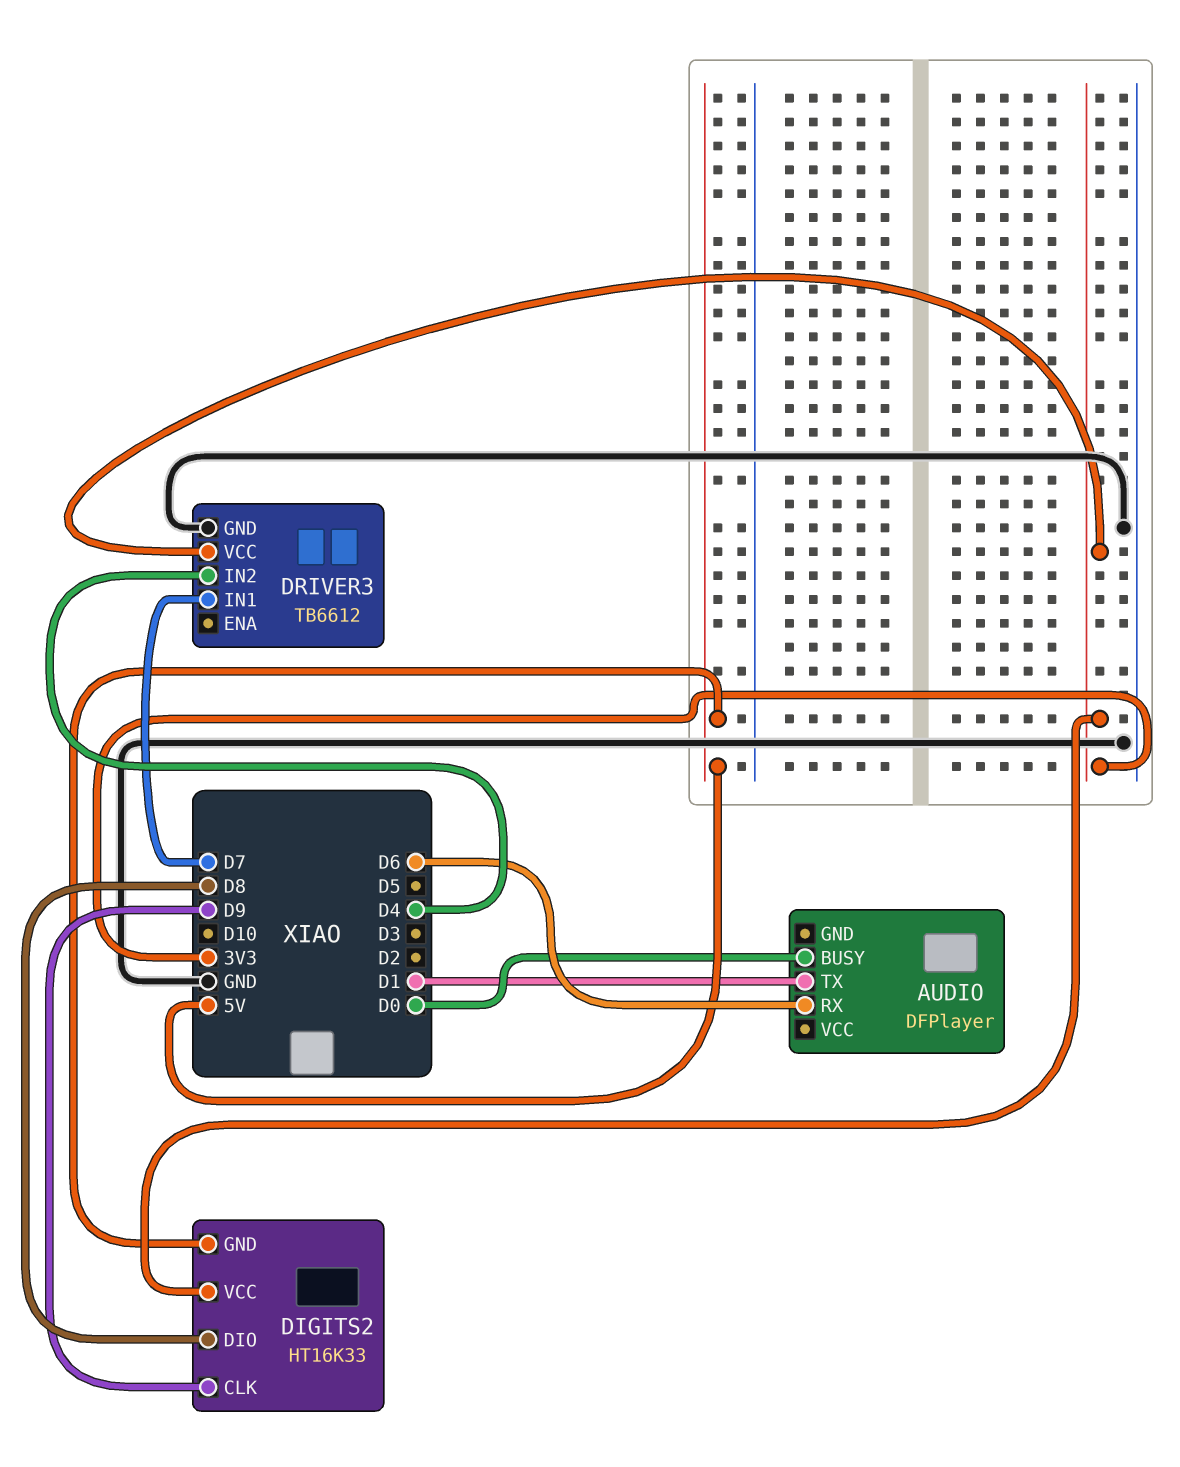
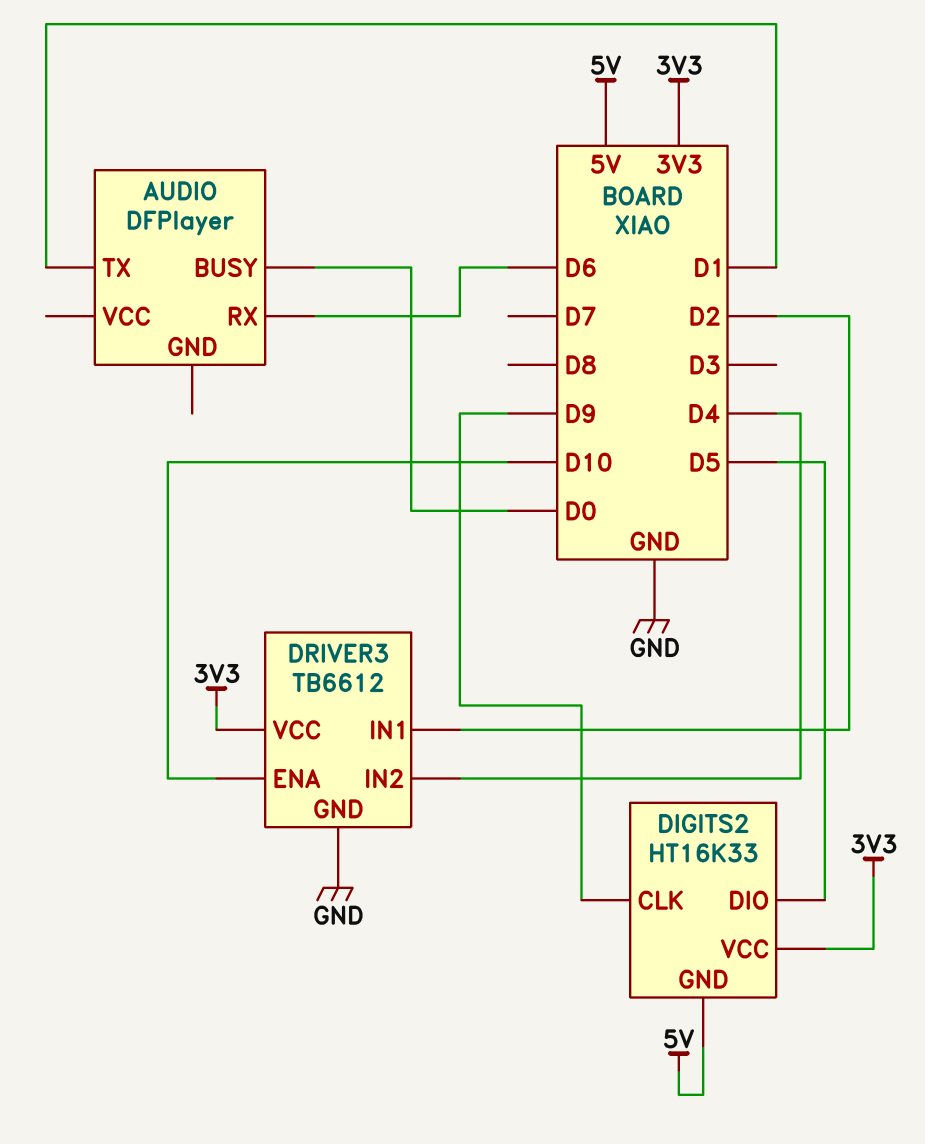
DIGITS2 pin DIO: D8 -> D5
DRIVER3 pin ENA: none -> D10
DRIVER3 pin IN1: D7 -> D2

